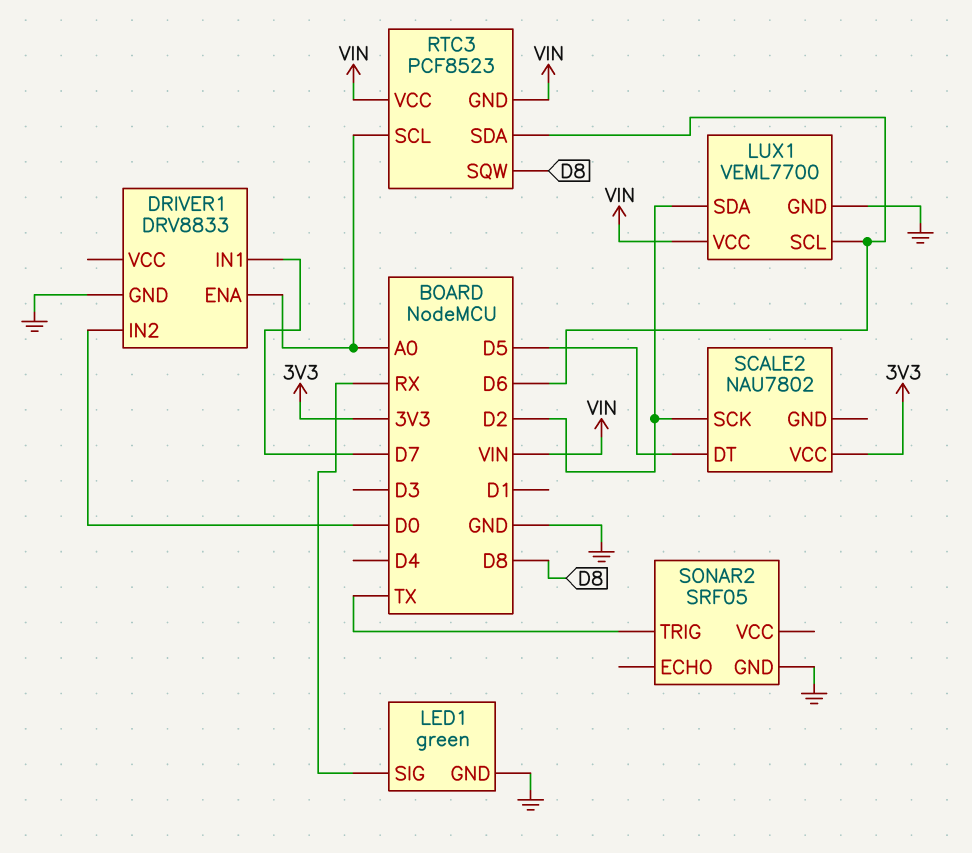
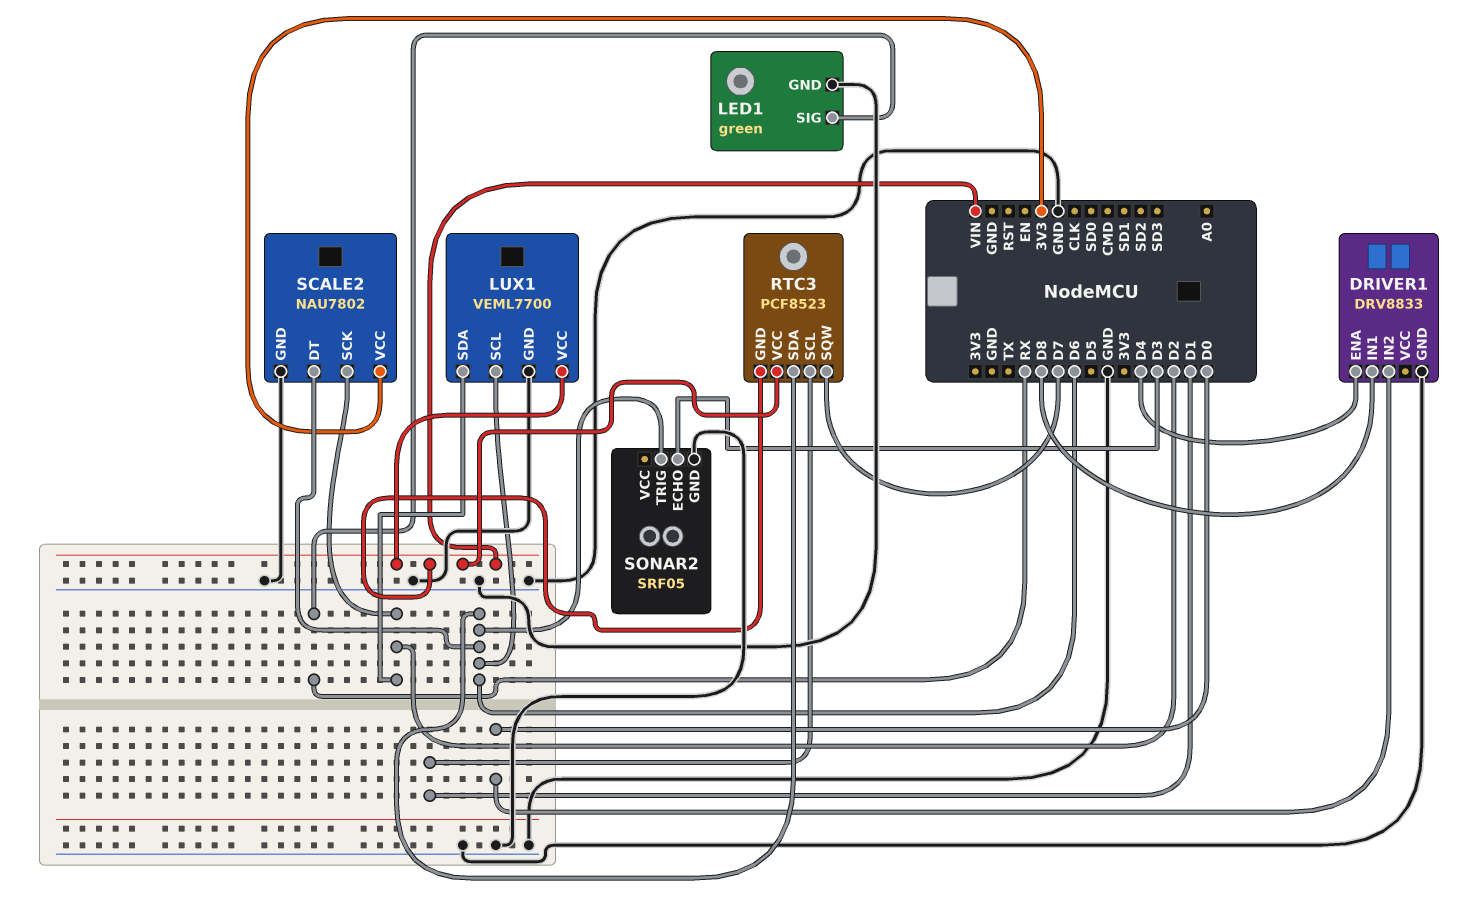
DRIVER1 pin ENA: A0 -> D4
DRIVER1 pin IN1: D7 -> D8
RTC3 pin SCL: A0 -> D1
RTC3 pin SQW: D8 -> D7
SCALE2 pin DT: D5 -> D6
SCALE2 pin GND: none -> GND
SONAR2 pin ECHO: none -> D3
SONAR2 pin TRIG: TX -> D6

